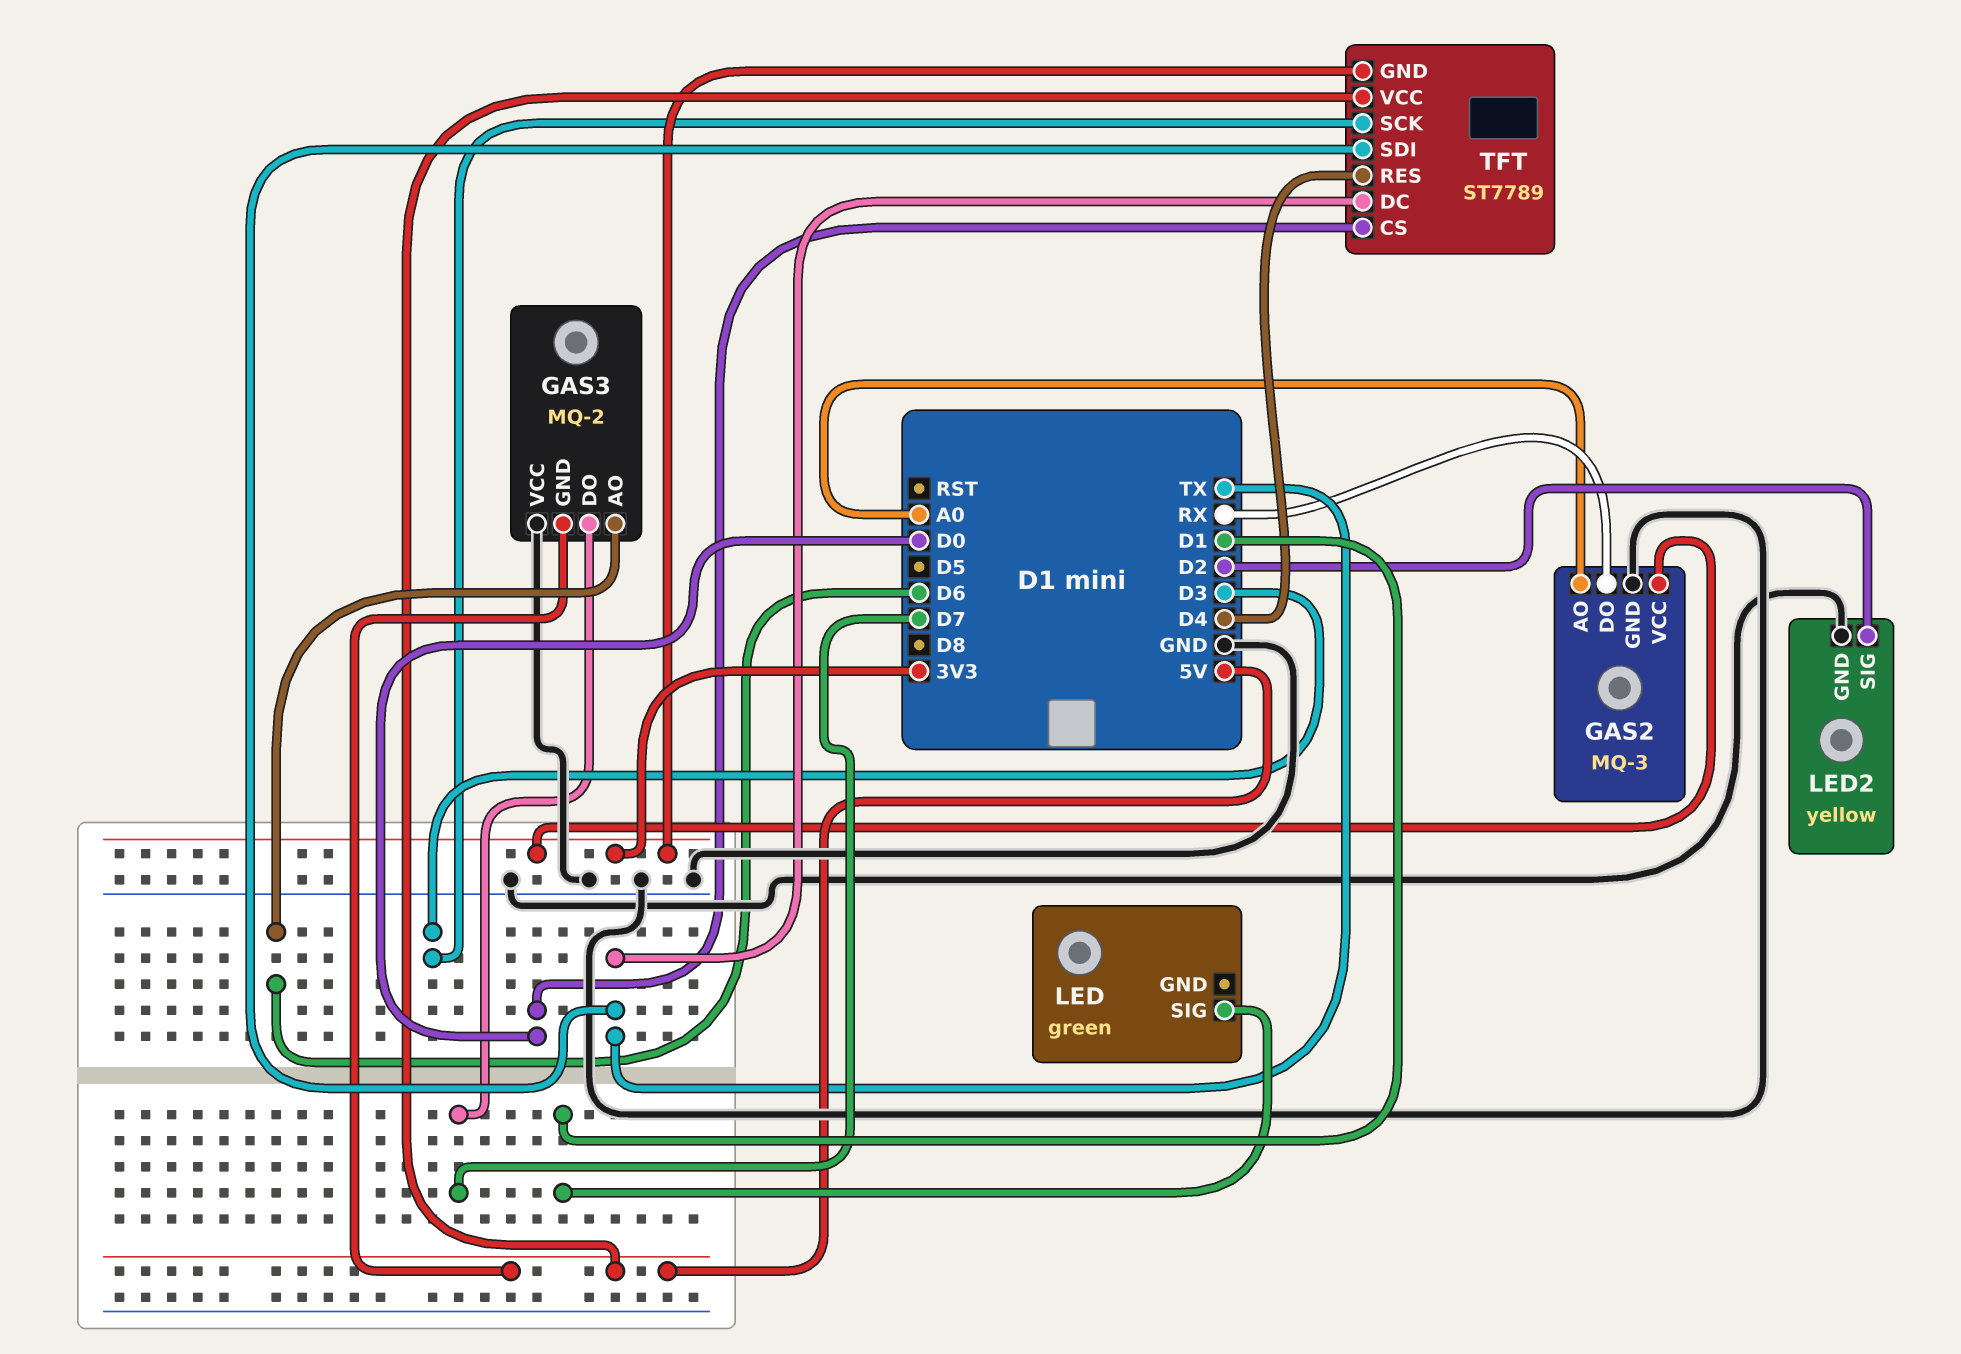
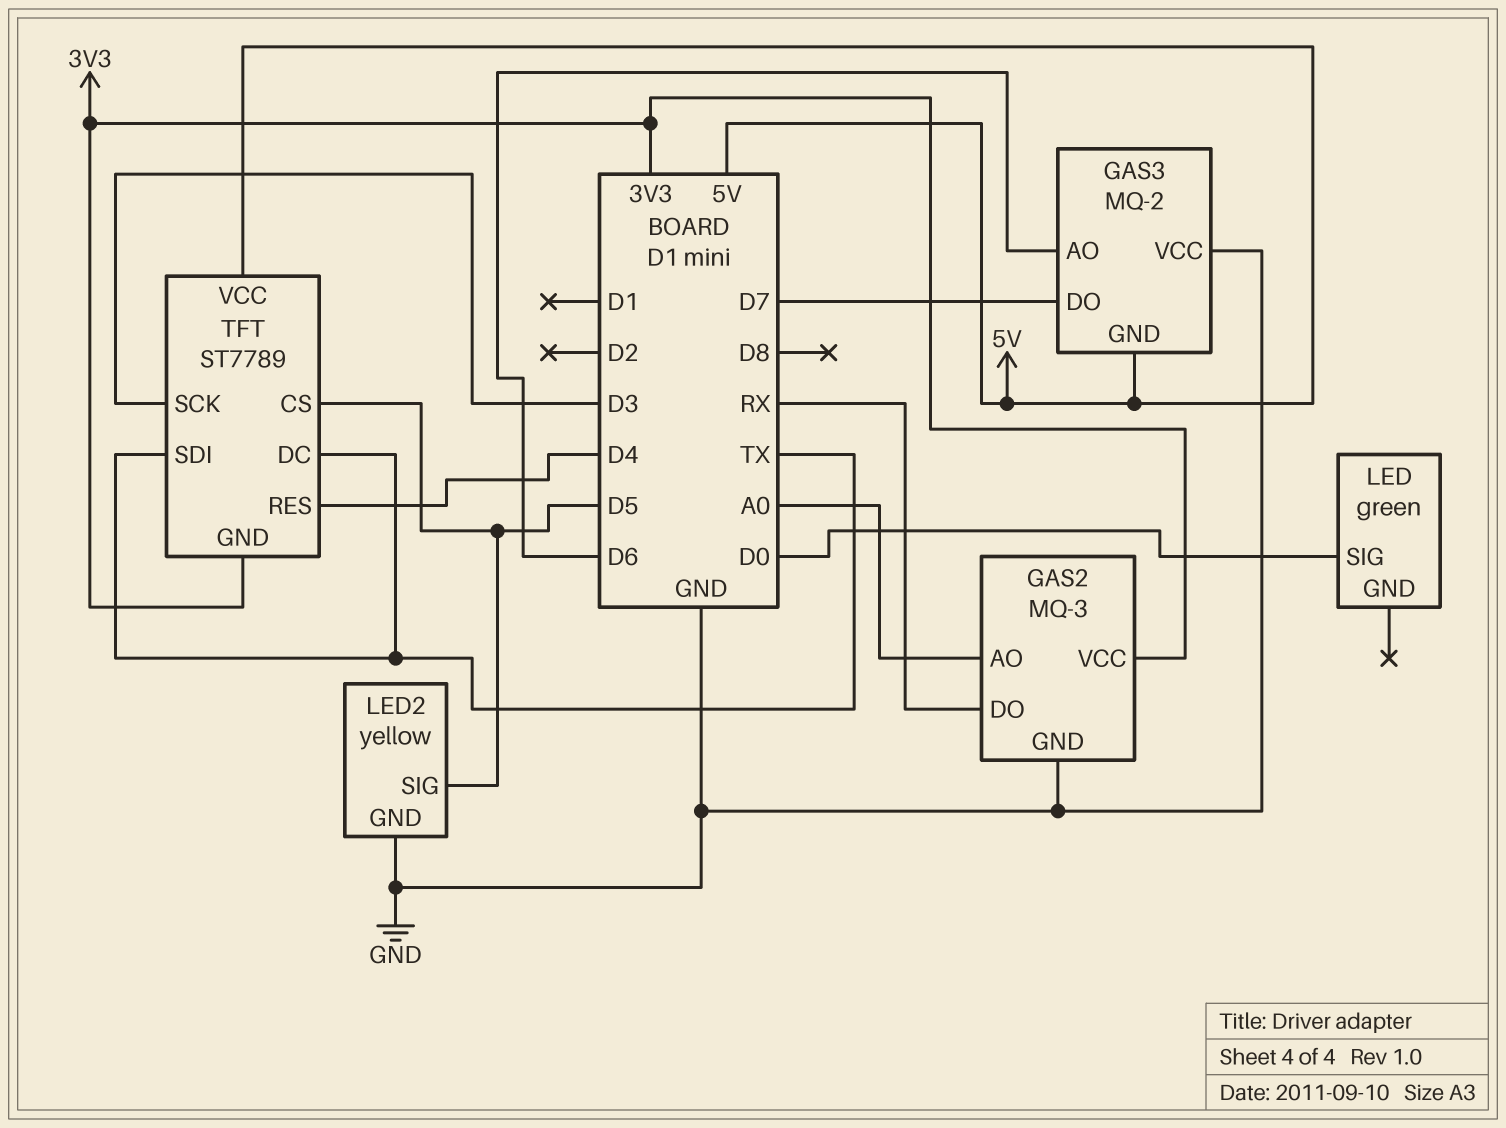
LED pin SIG: D1 -> D0
LED2 pin SIG: D2 -> D5
TFT pin CS: D0 -> D5

